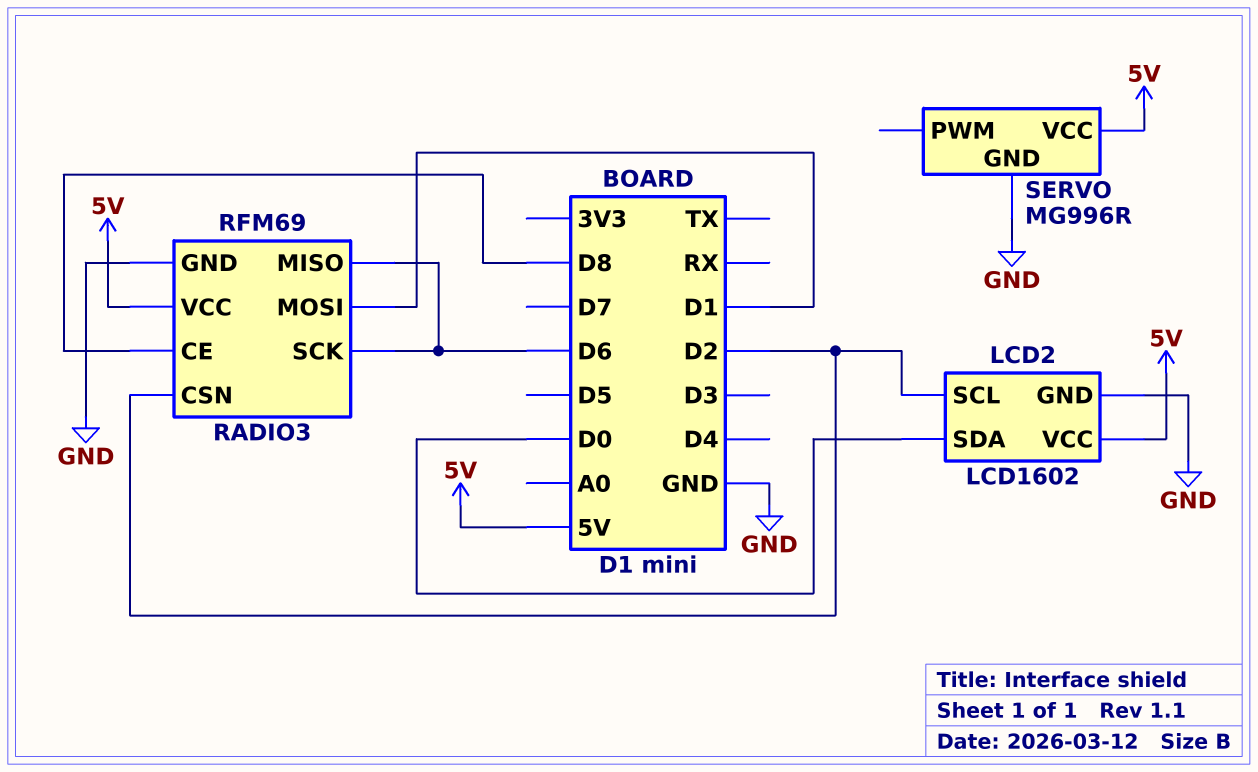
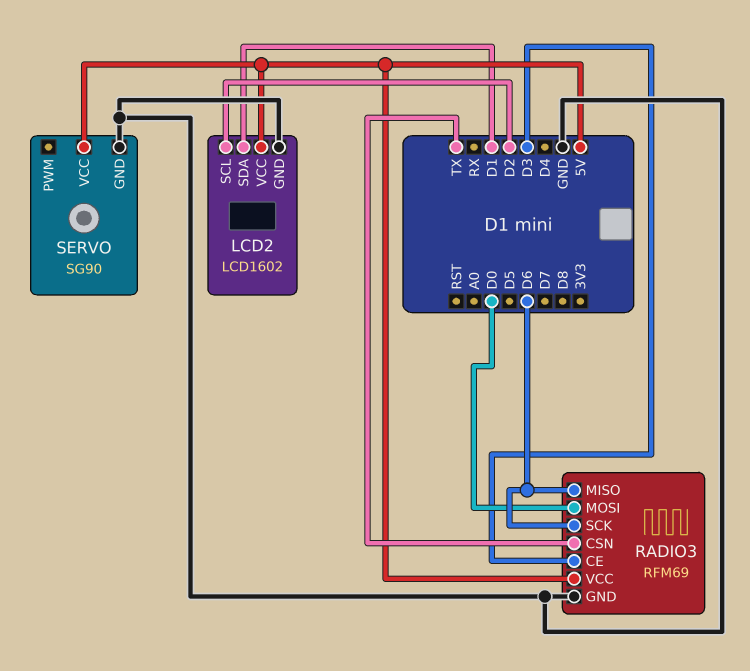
LCD2 pin SDA: D0 -> D1
RADIO3 pin CE: D8 -> D3
RADIO3 pin CSN: D2 -> TX
RADIO3 pin MOSI: D1 -> D0
SERVO: MG996R -> SG90

